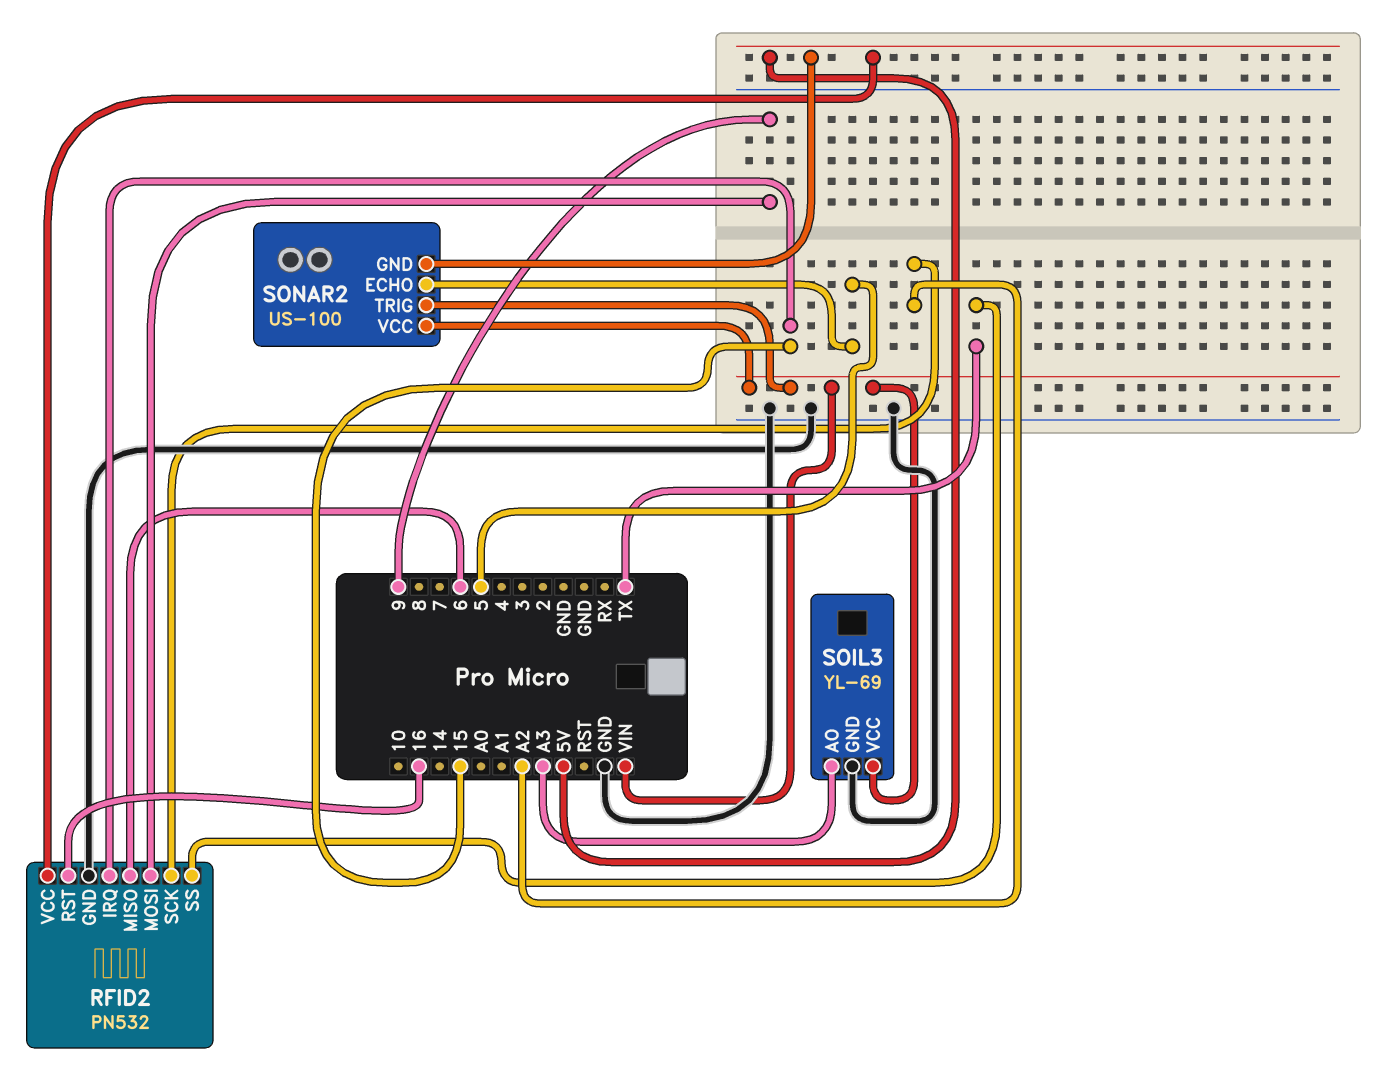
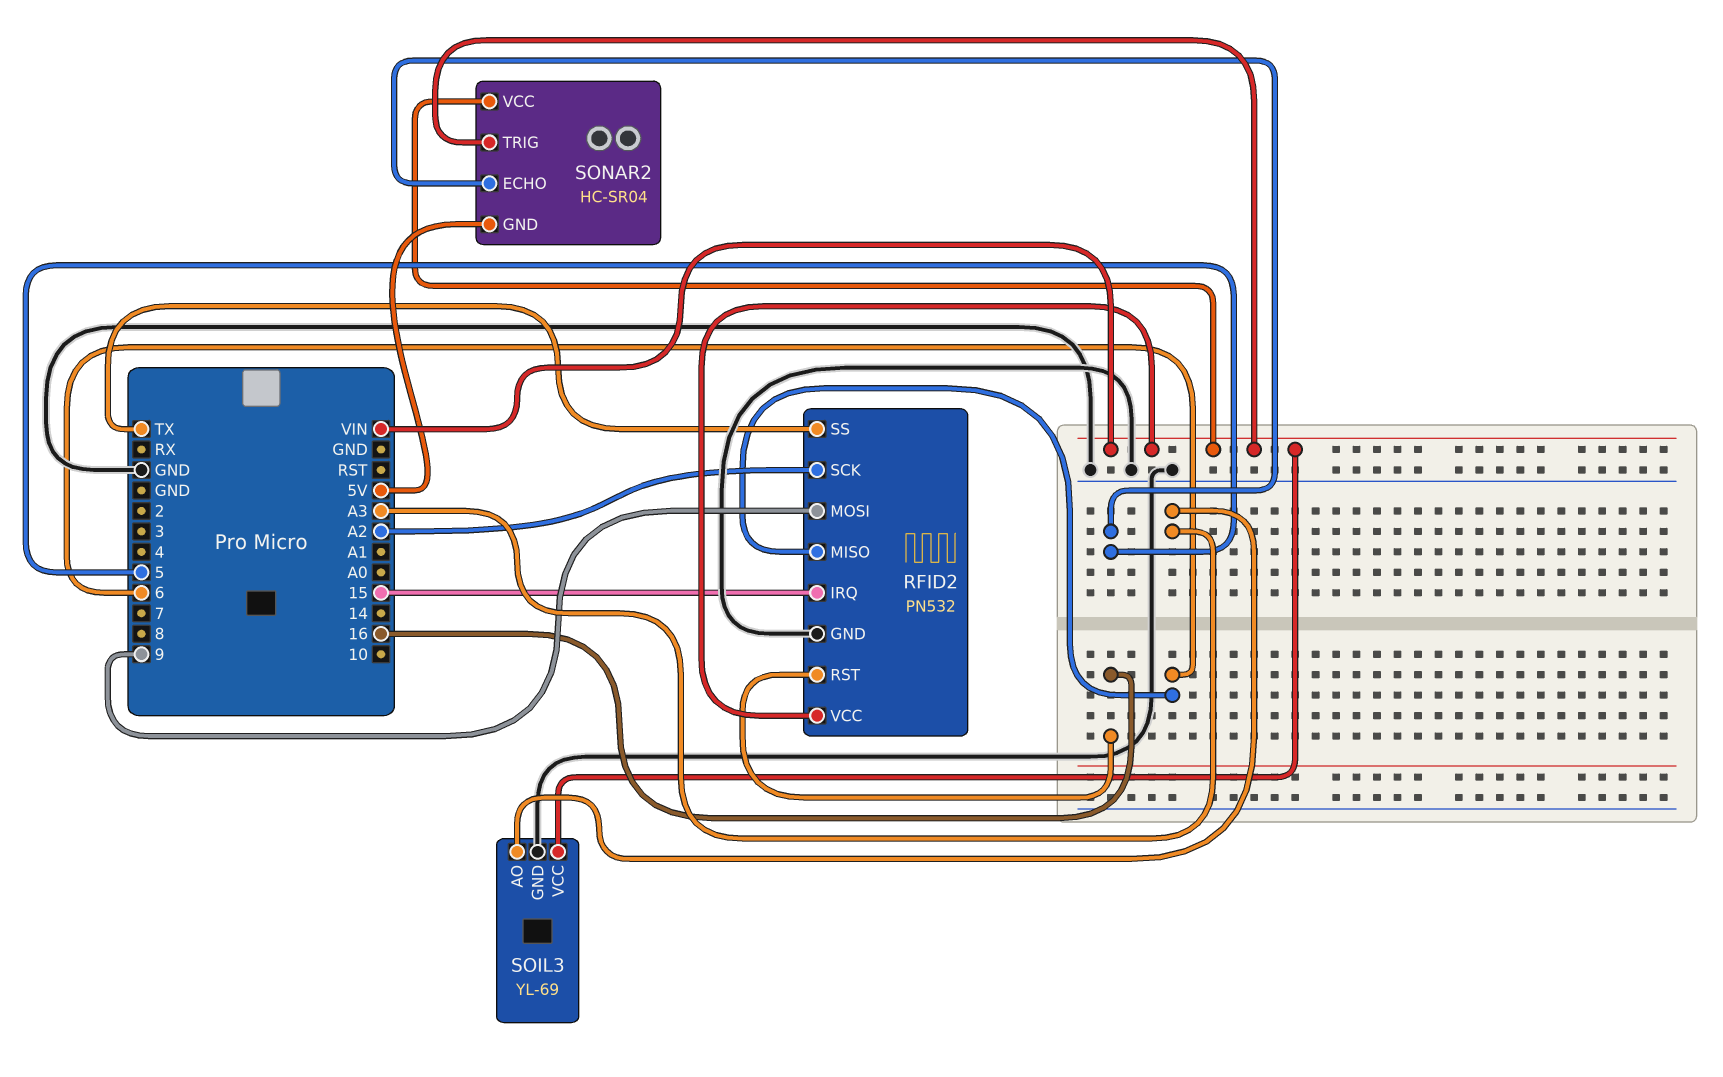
RFID2 pin VCC: 5V -> VIN
SONAR2: US-100 -> HC-SR04

